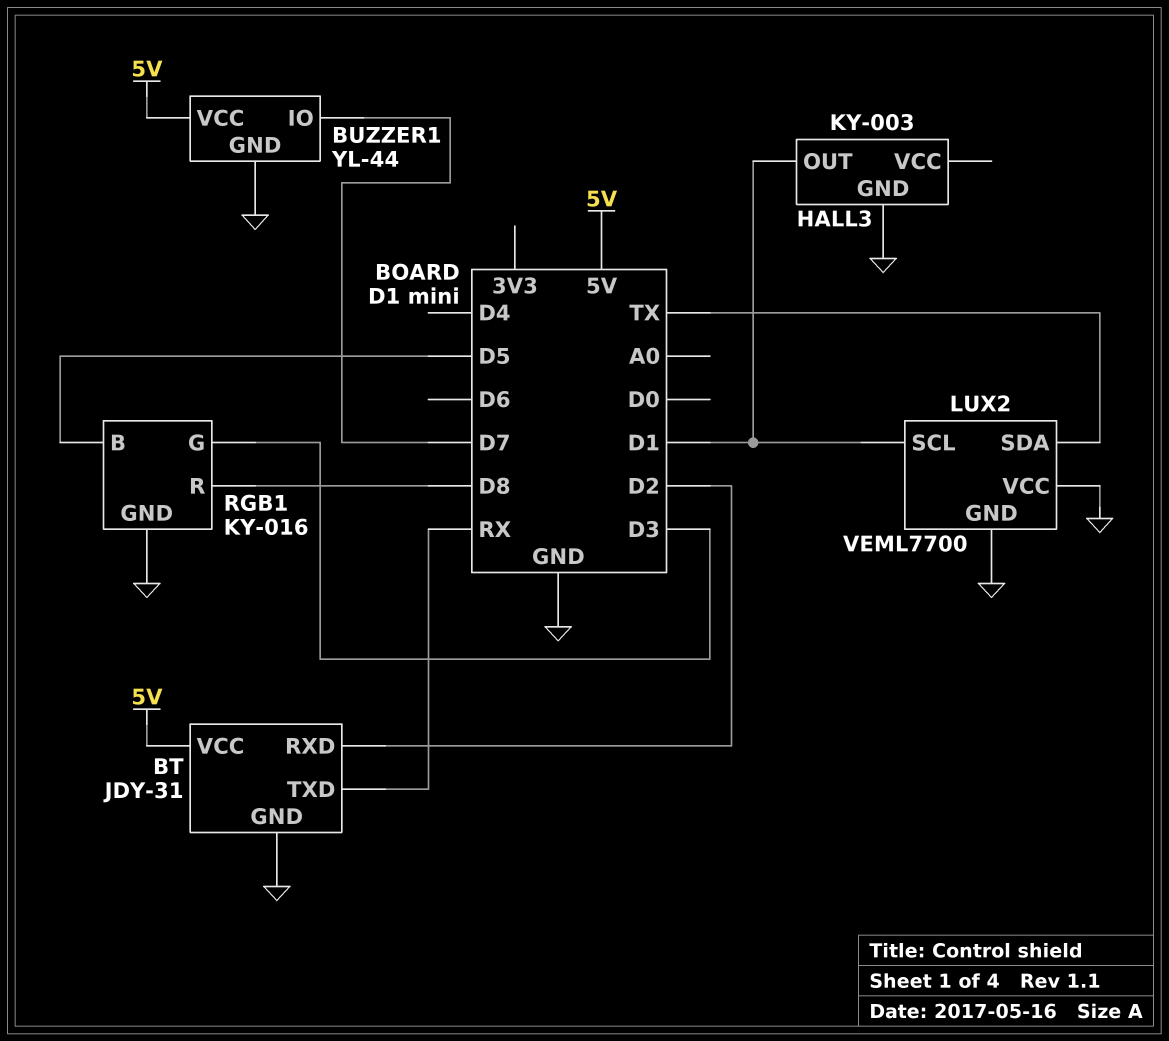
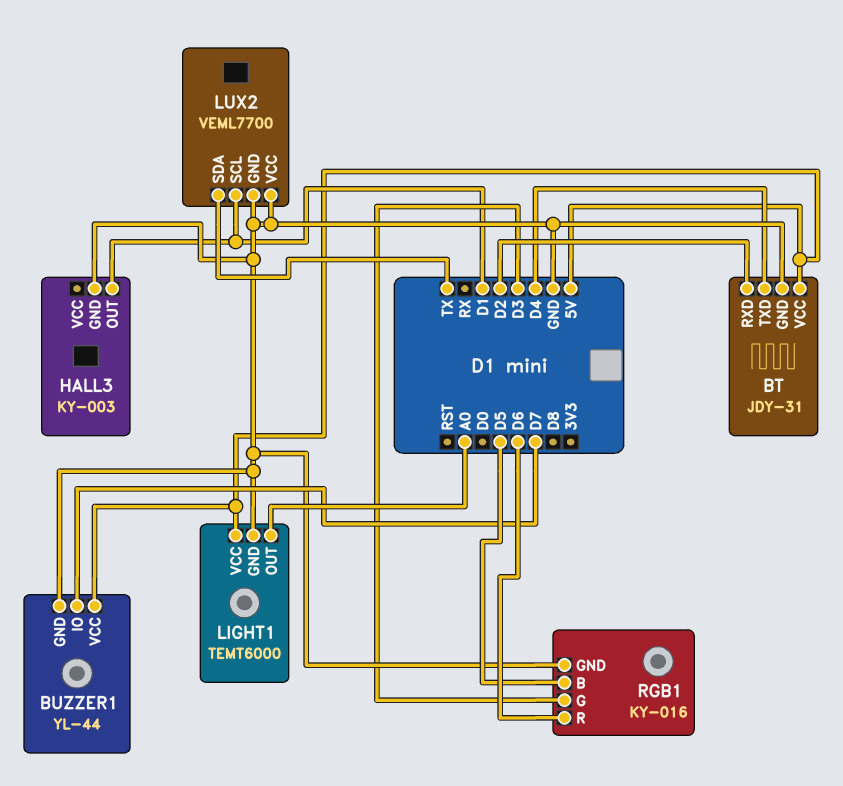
BT pin TXD: RX -> D4
LIGHT1: none -> TEMT6000
LIGHT1 pin GND: none -> GND
LIGHT1 pin OUT: none -> A0
LIGHT1 pin VCC: none -> 5V
RGB1 pin R: D8 -> D6

